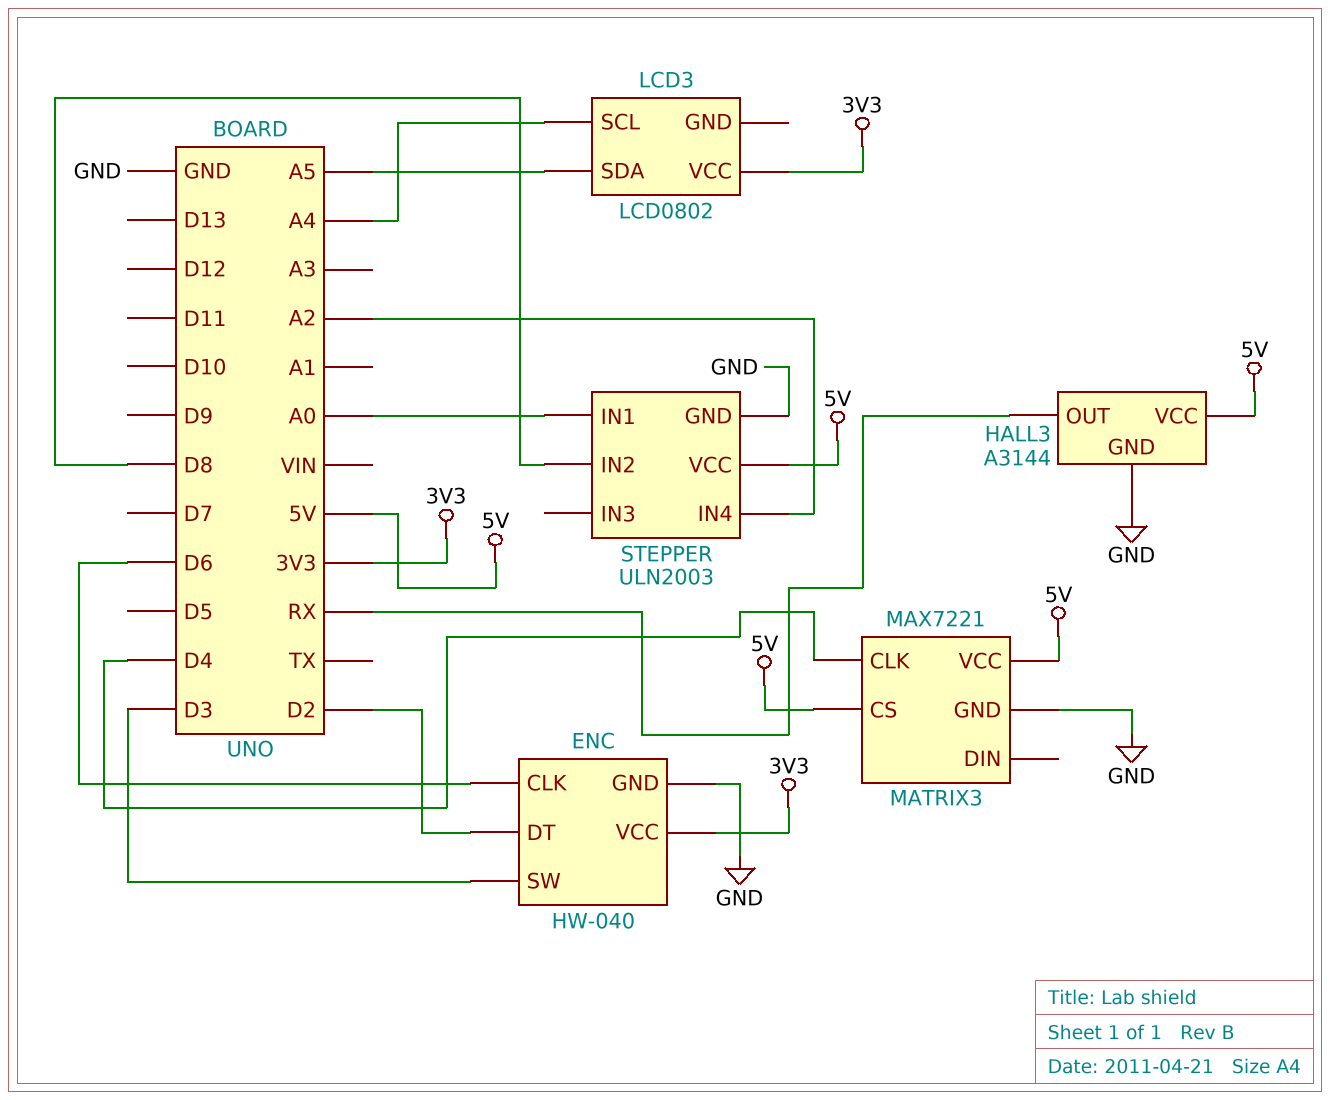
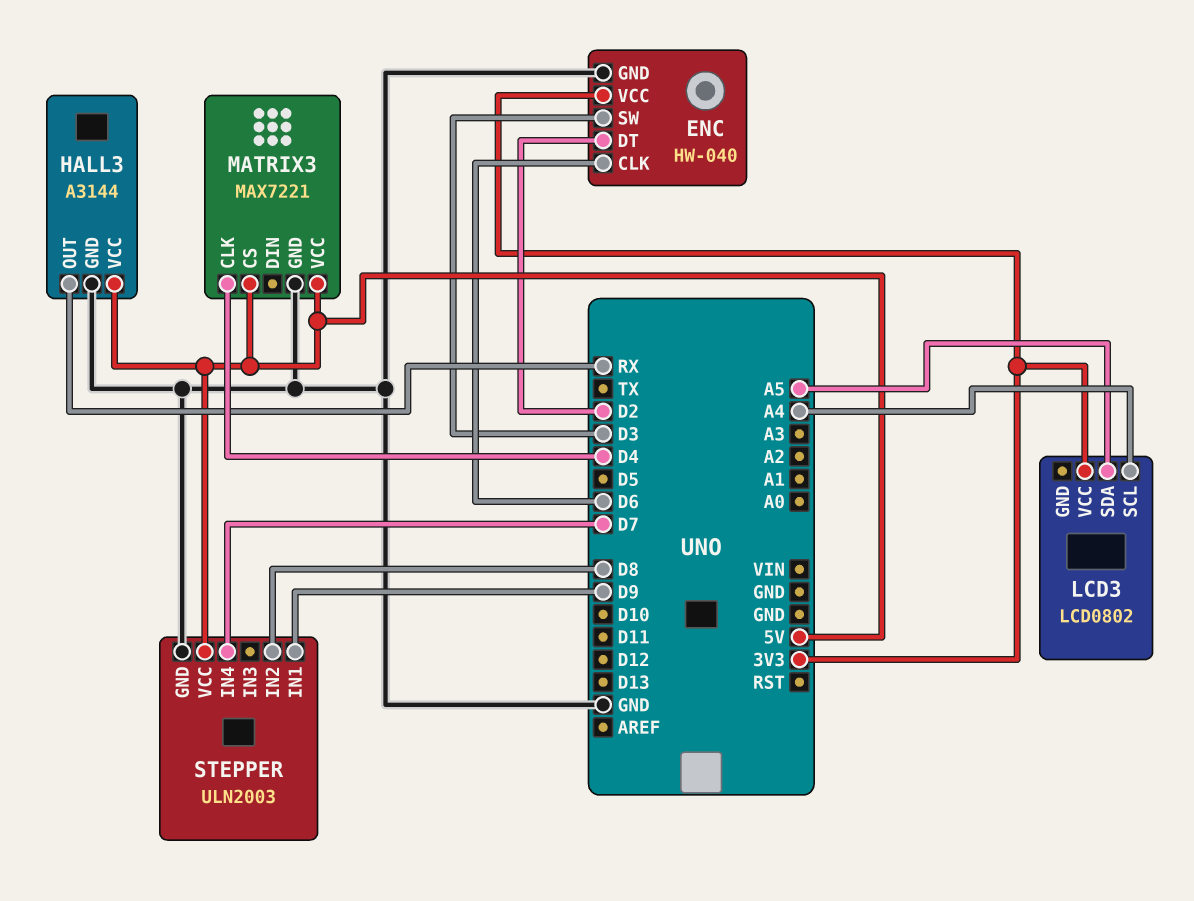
STEPPER pin IN1: A0 -> D9
STEPPER pin IN4: A2 -> D7

